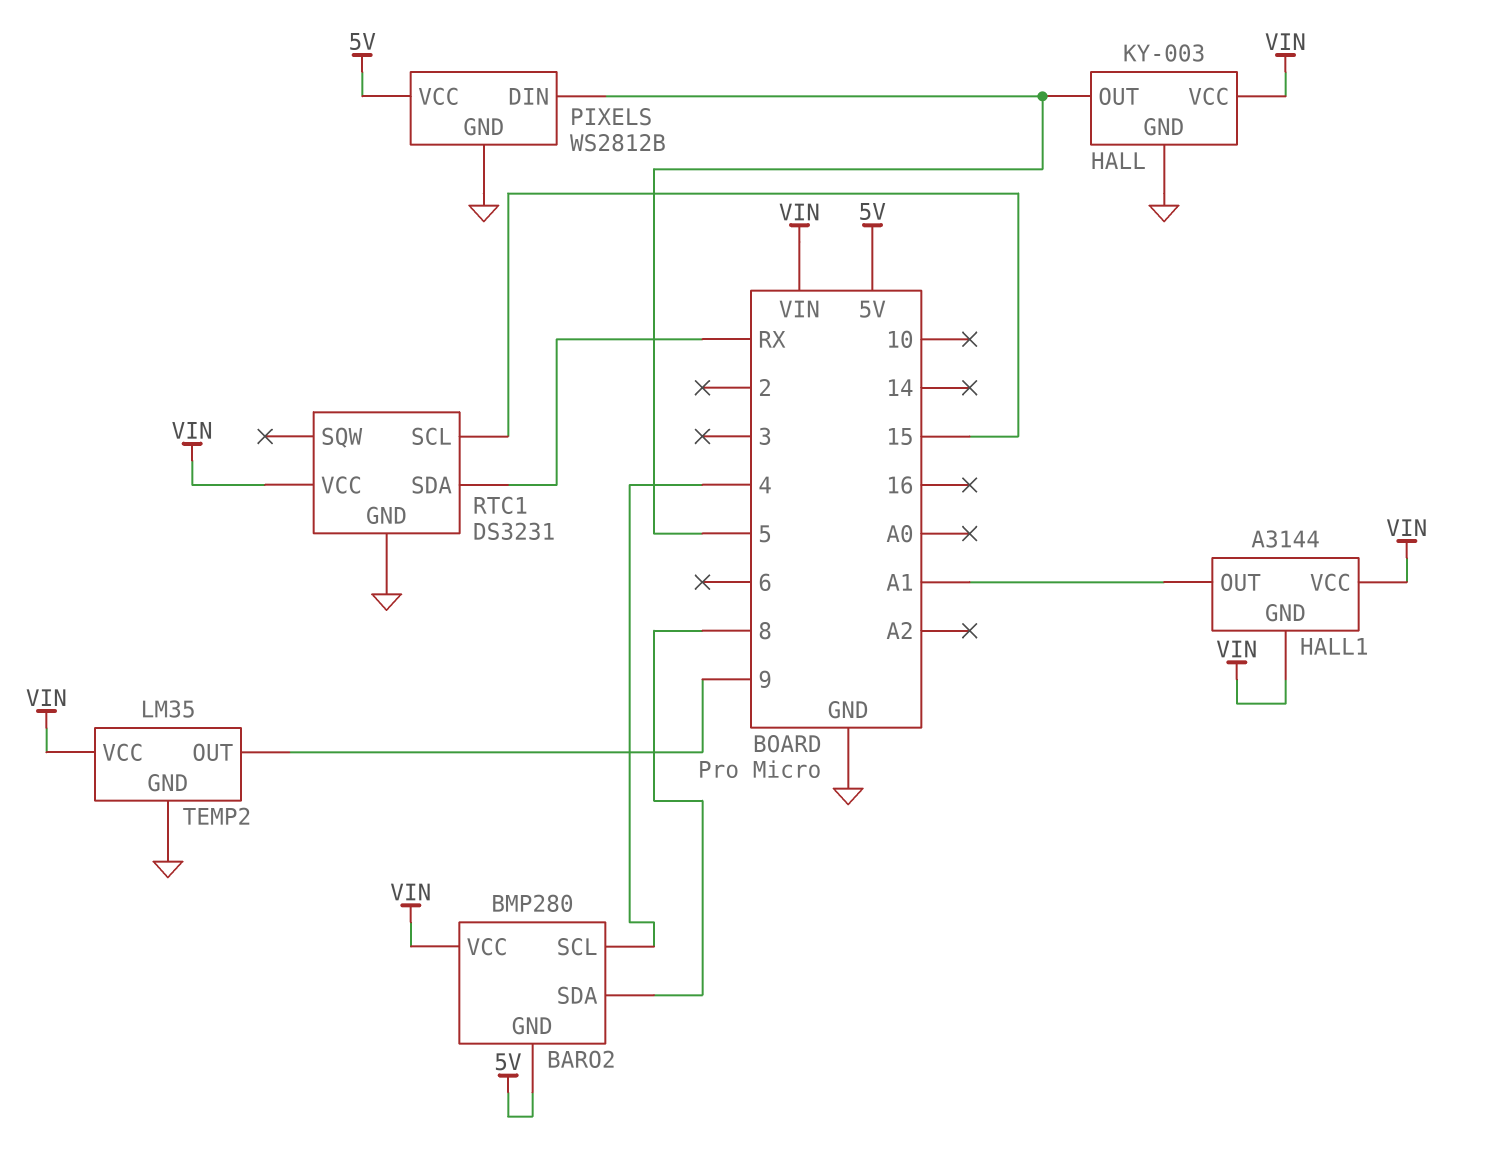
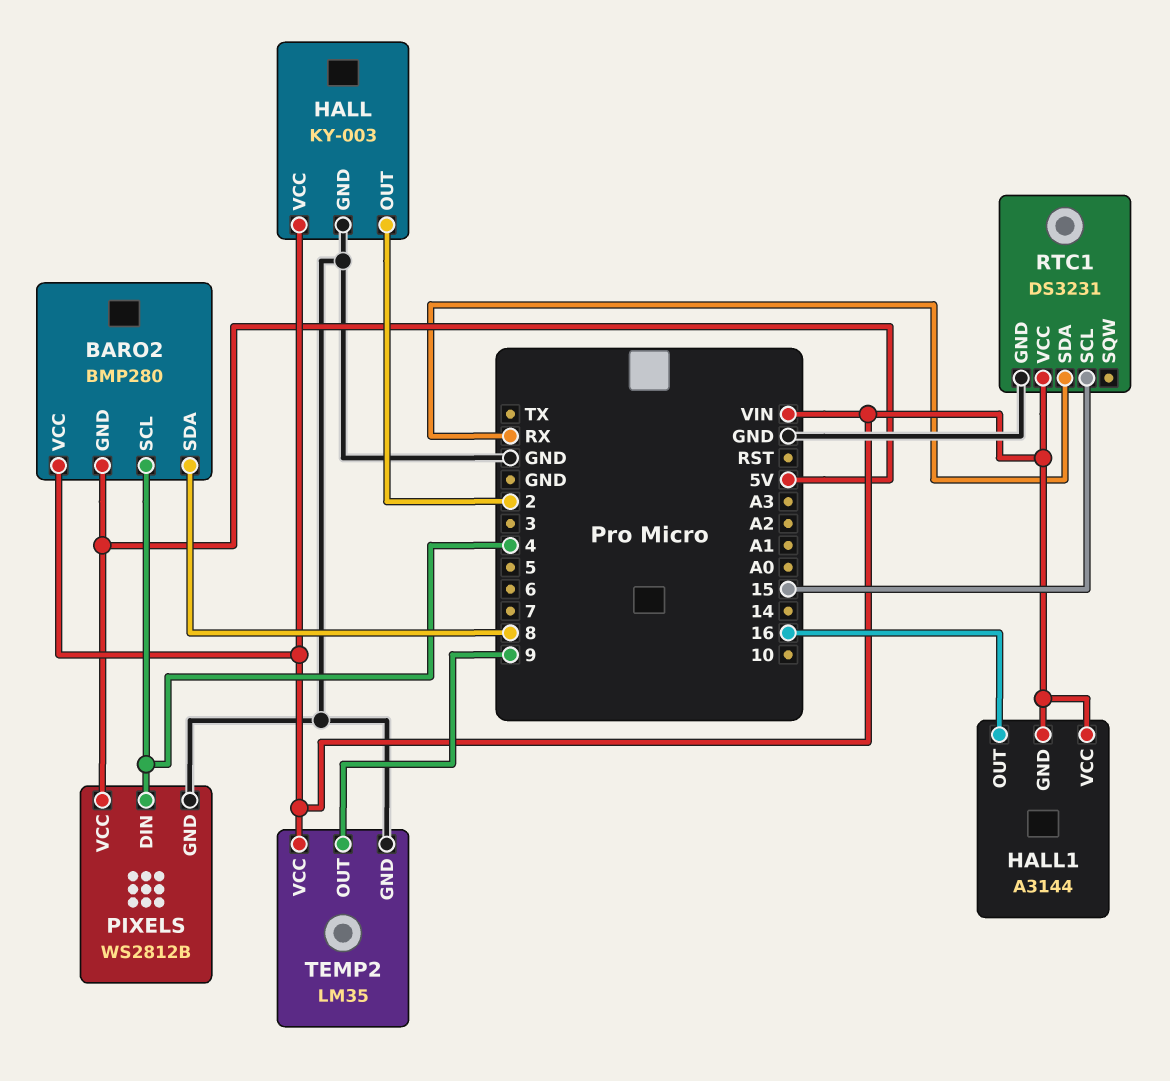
HALL pin OUT: 5 -> 2
HALL1 pin OUT: A1 -> 16
PIXELS pin DIN: 5 -> 4

